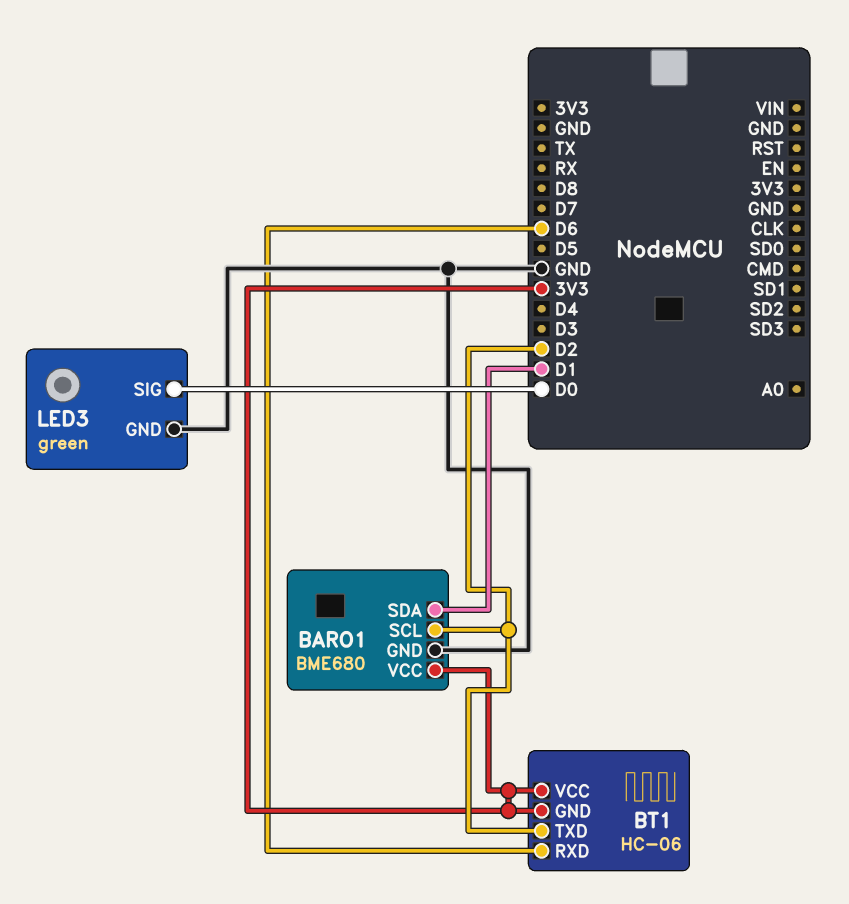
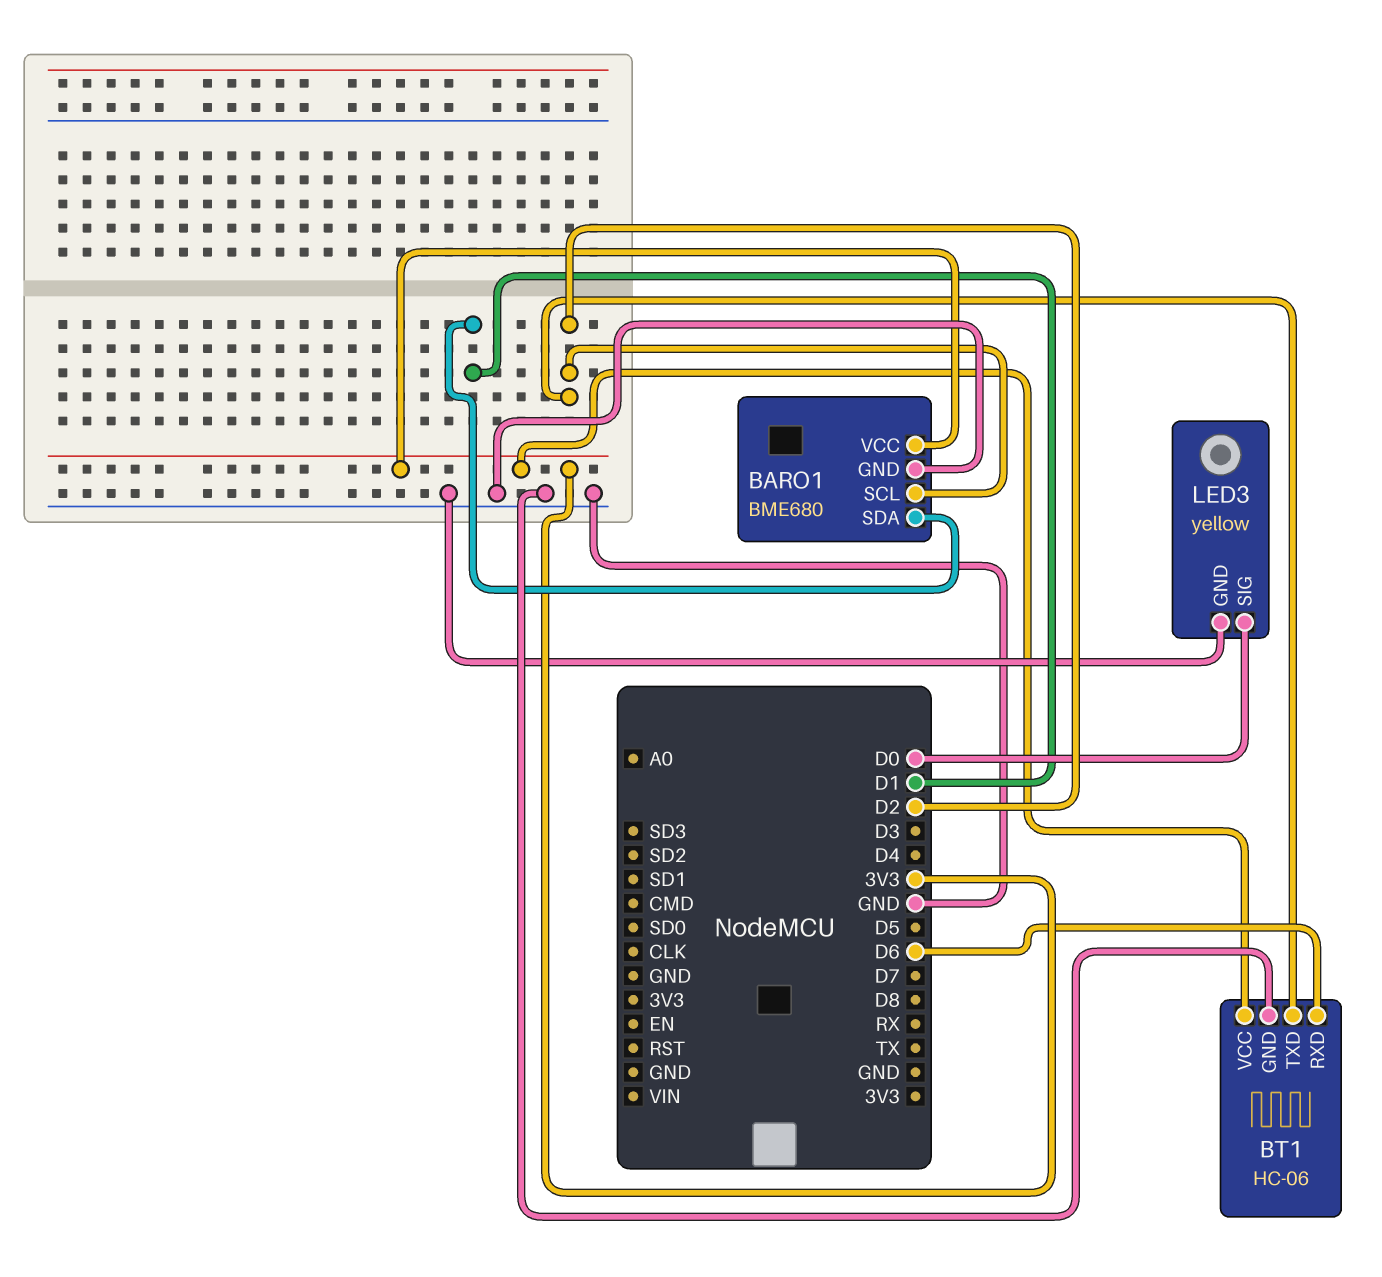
BT1 pin GND: 3V3 -> GND
LED3: green -> yellow

